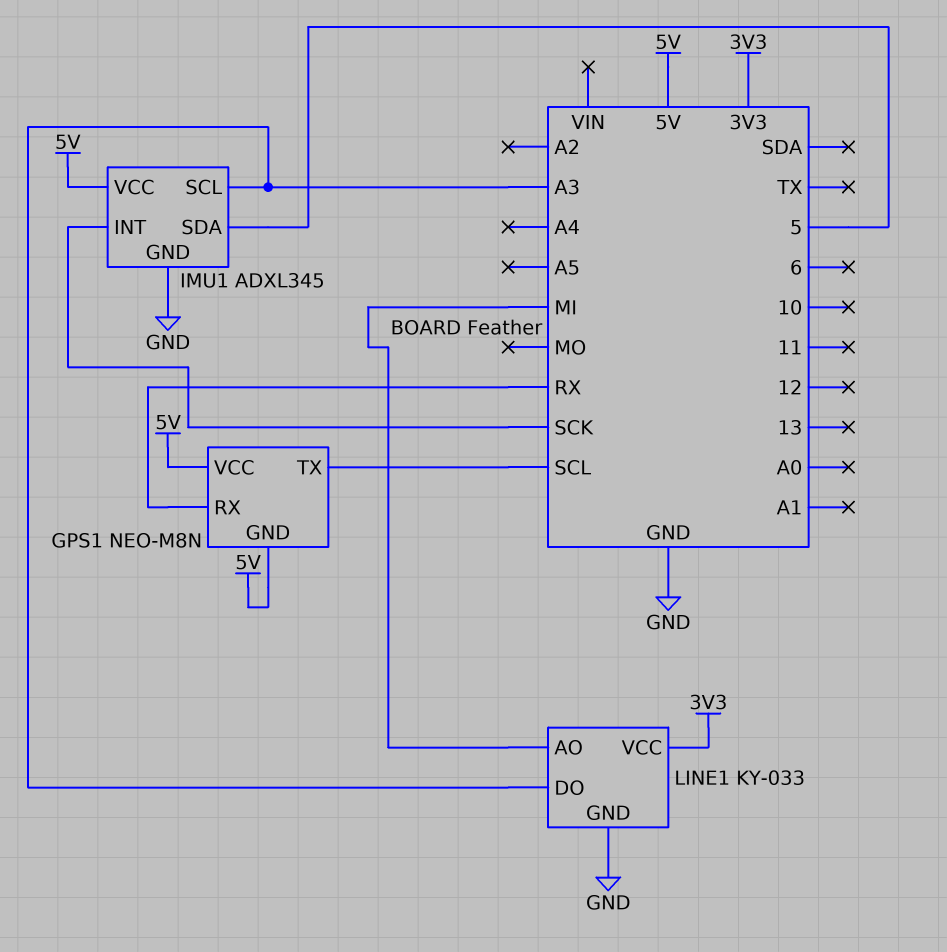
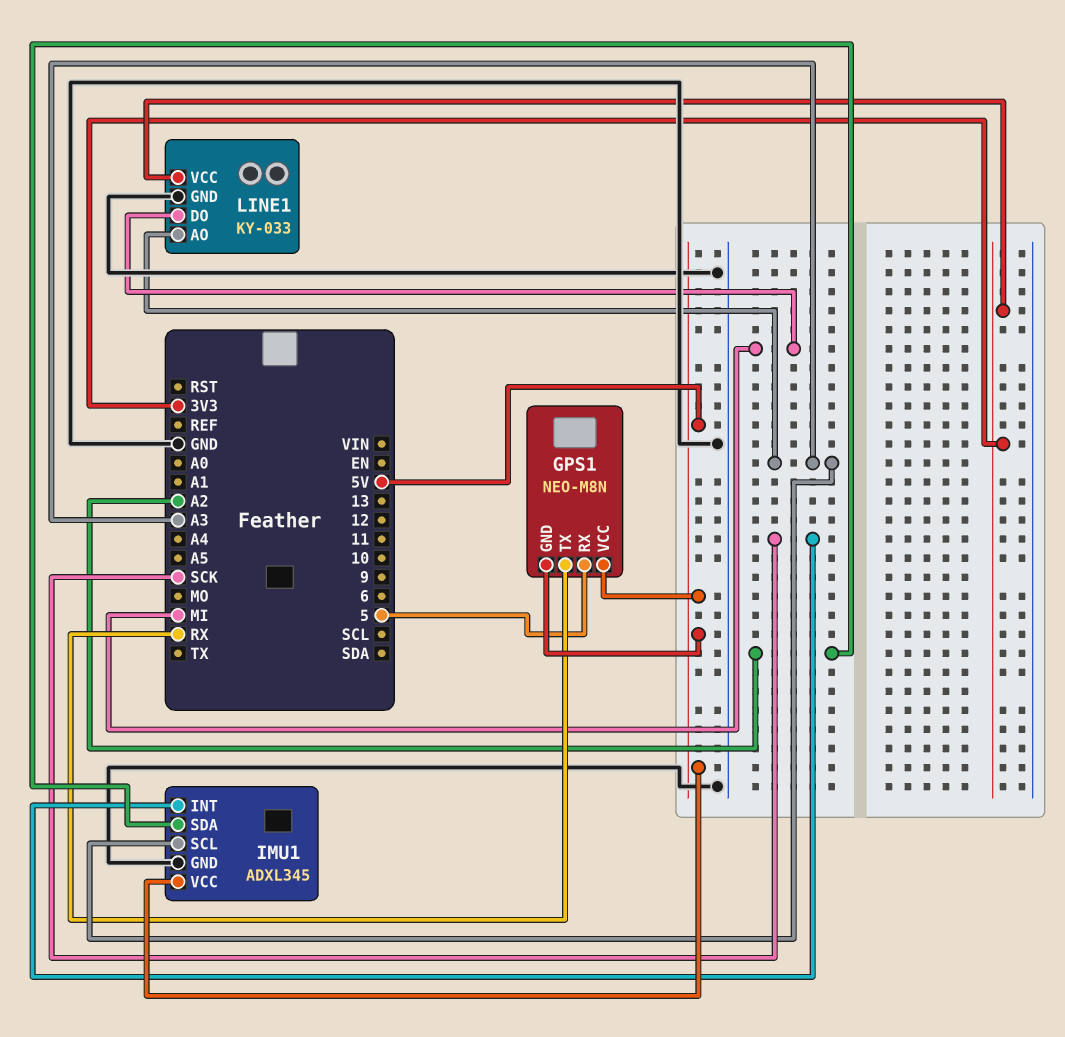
GPS1 pin RX: RX -> 5
GPS1 pin TX: SCL -> RX
IMU1 pin SDA: 5 -> A2
LINE1 pin AO: MI -> A3
LINE1 pin DO: A3 -> MI

